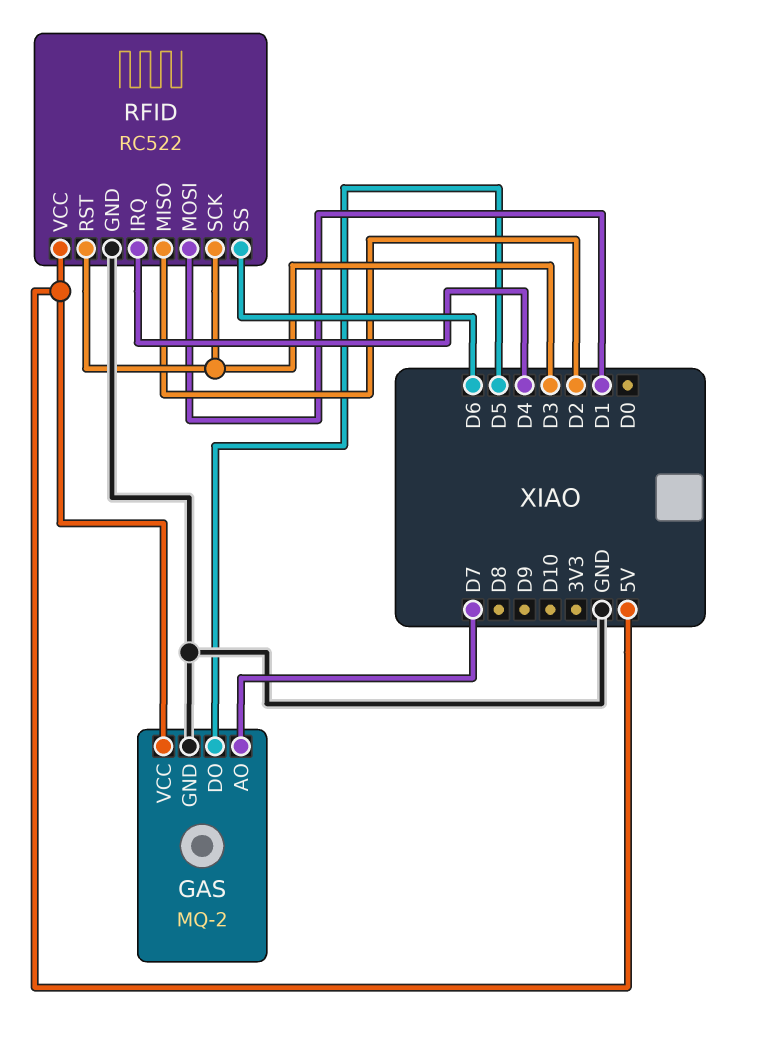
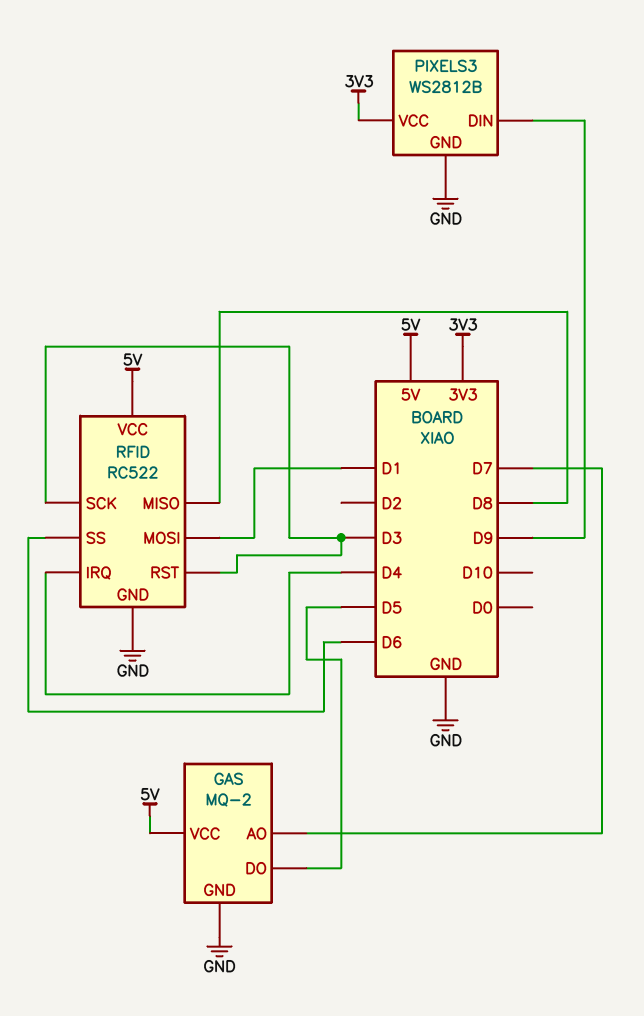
PIXELS3: none -> WS2812B
PIXELS3 pin DIN: none -> D9
PIXELS3 pin GND: none -> GND
PIXELS3 pin VCC: none -> 3V3
RFID pin MISO: D2 -> D8

